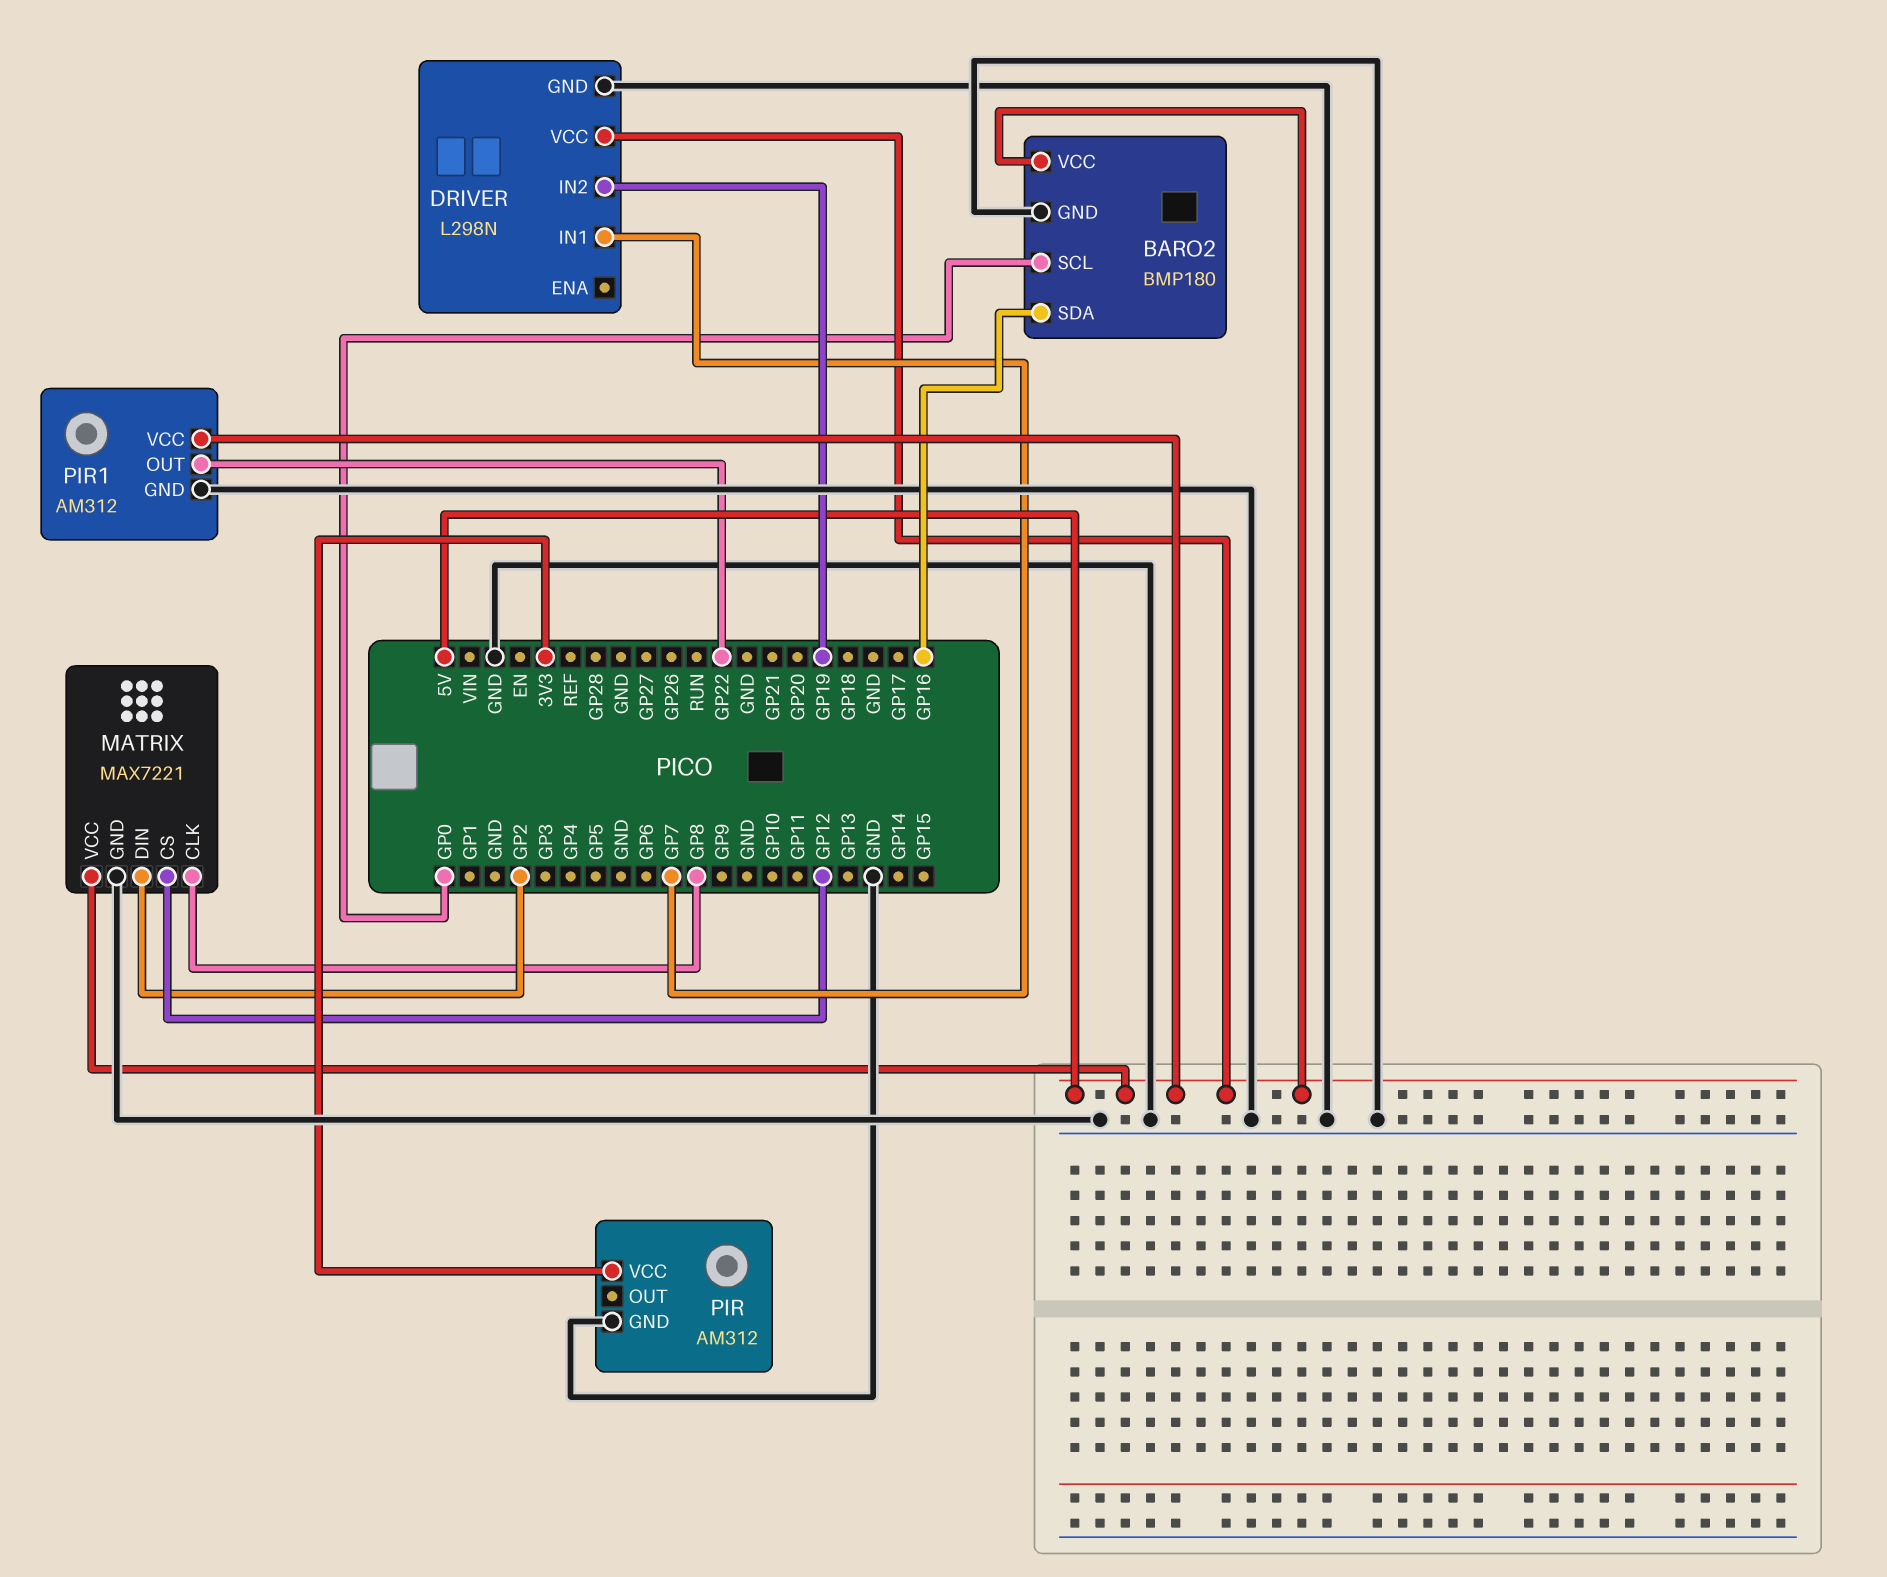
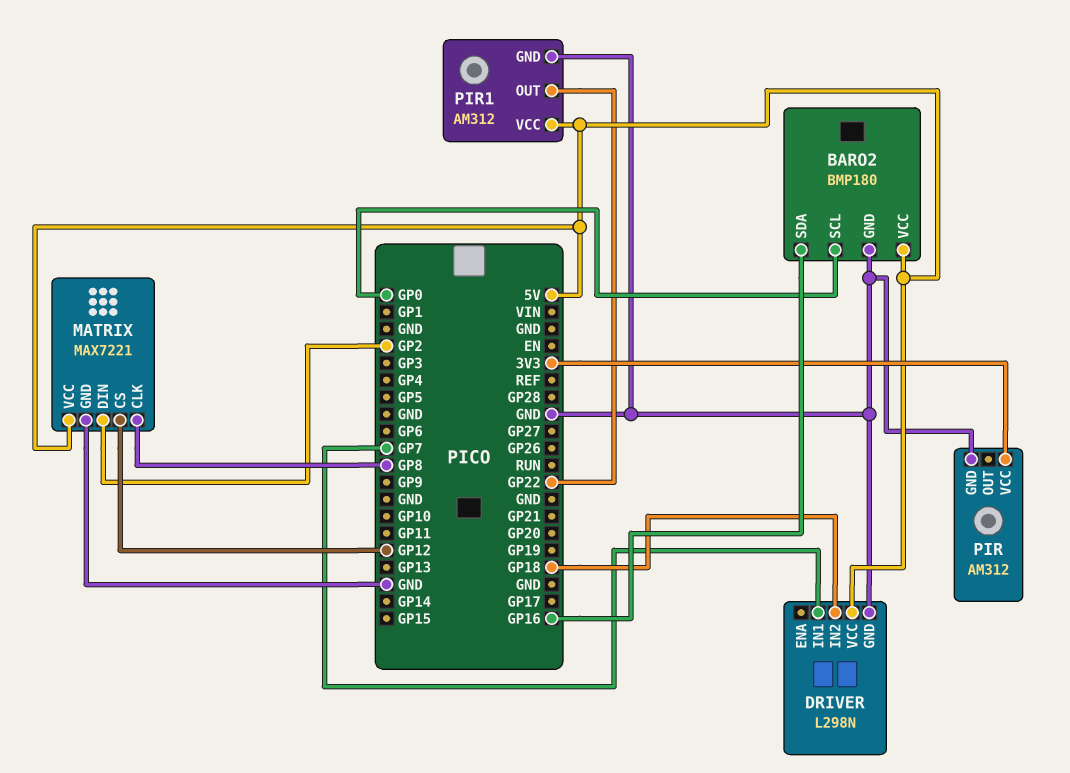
DRIVER pin IN2: GP19 -> GP18

